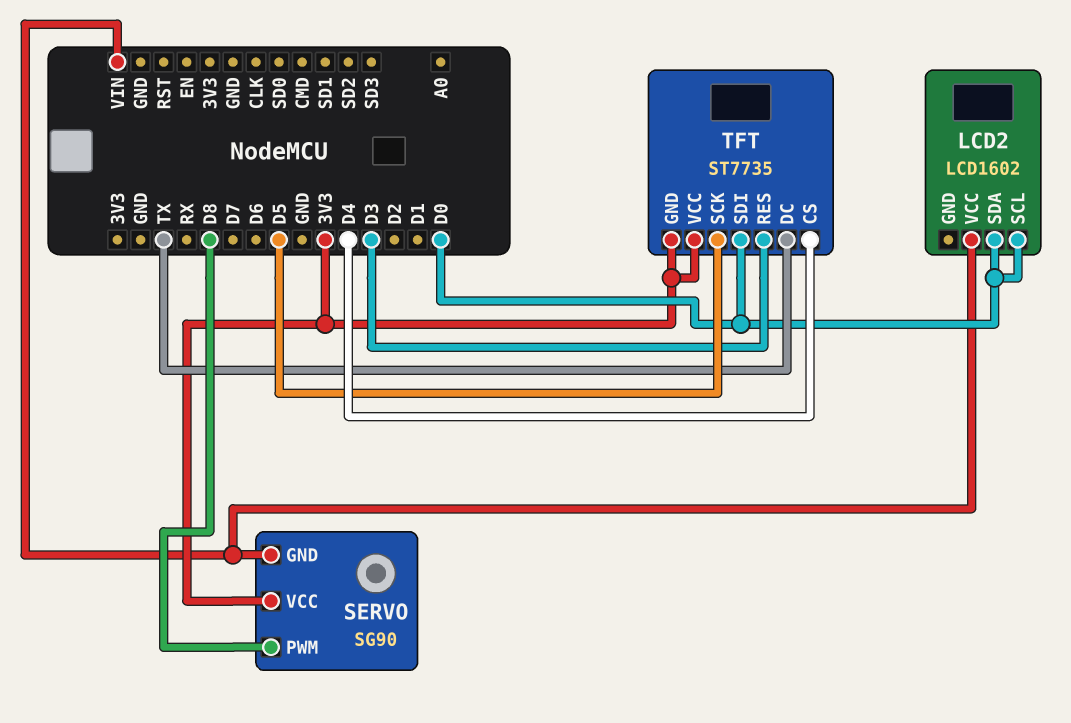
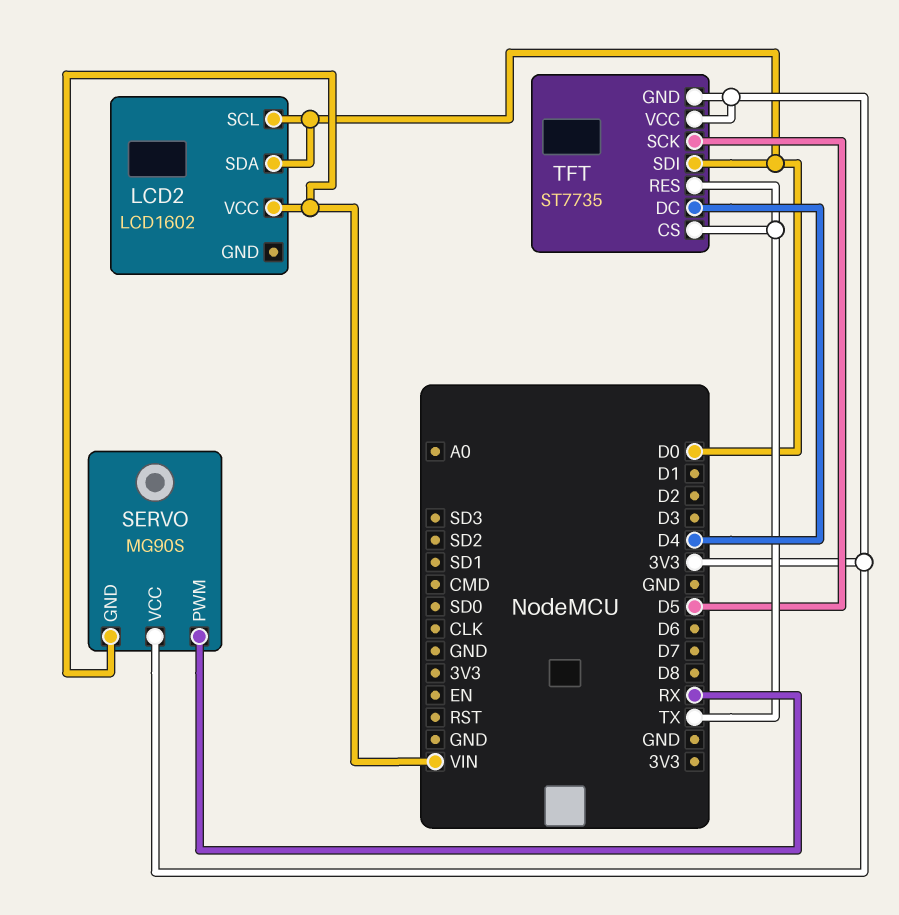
SERVO: SG90 -> MG90S
SERVO pin PWM: D8 -> RX
TFT pin CS: D4 -> TX
TFT pin DC: TX -> D4
TFT pin RES: D3 -> TX

